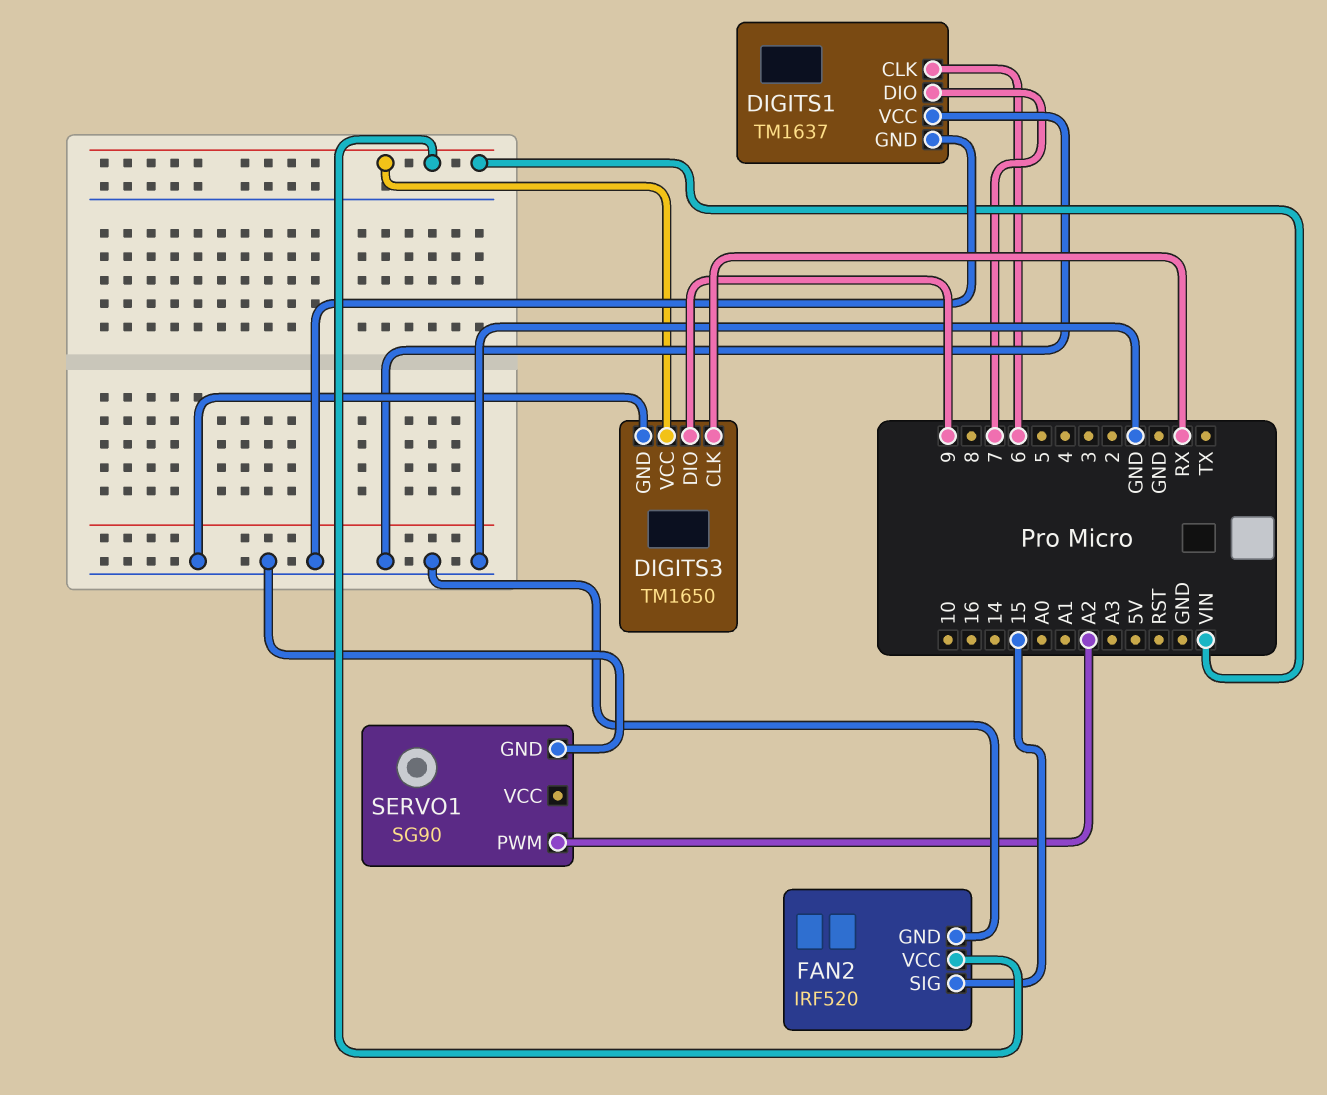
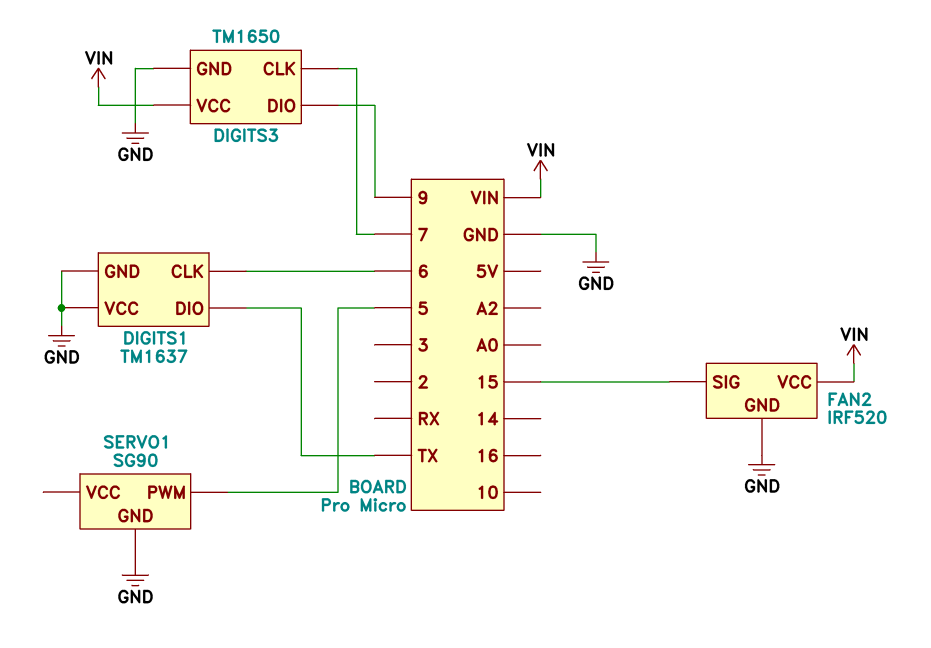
DIGITS1 pin DIO: 7 -> TX
DIGITS3 pin CLK: RX -> 7
SERVO1 pin PWM: A2 -> 5

